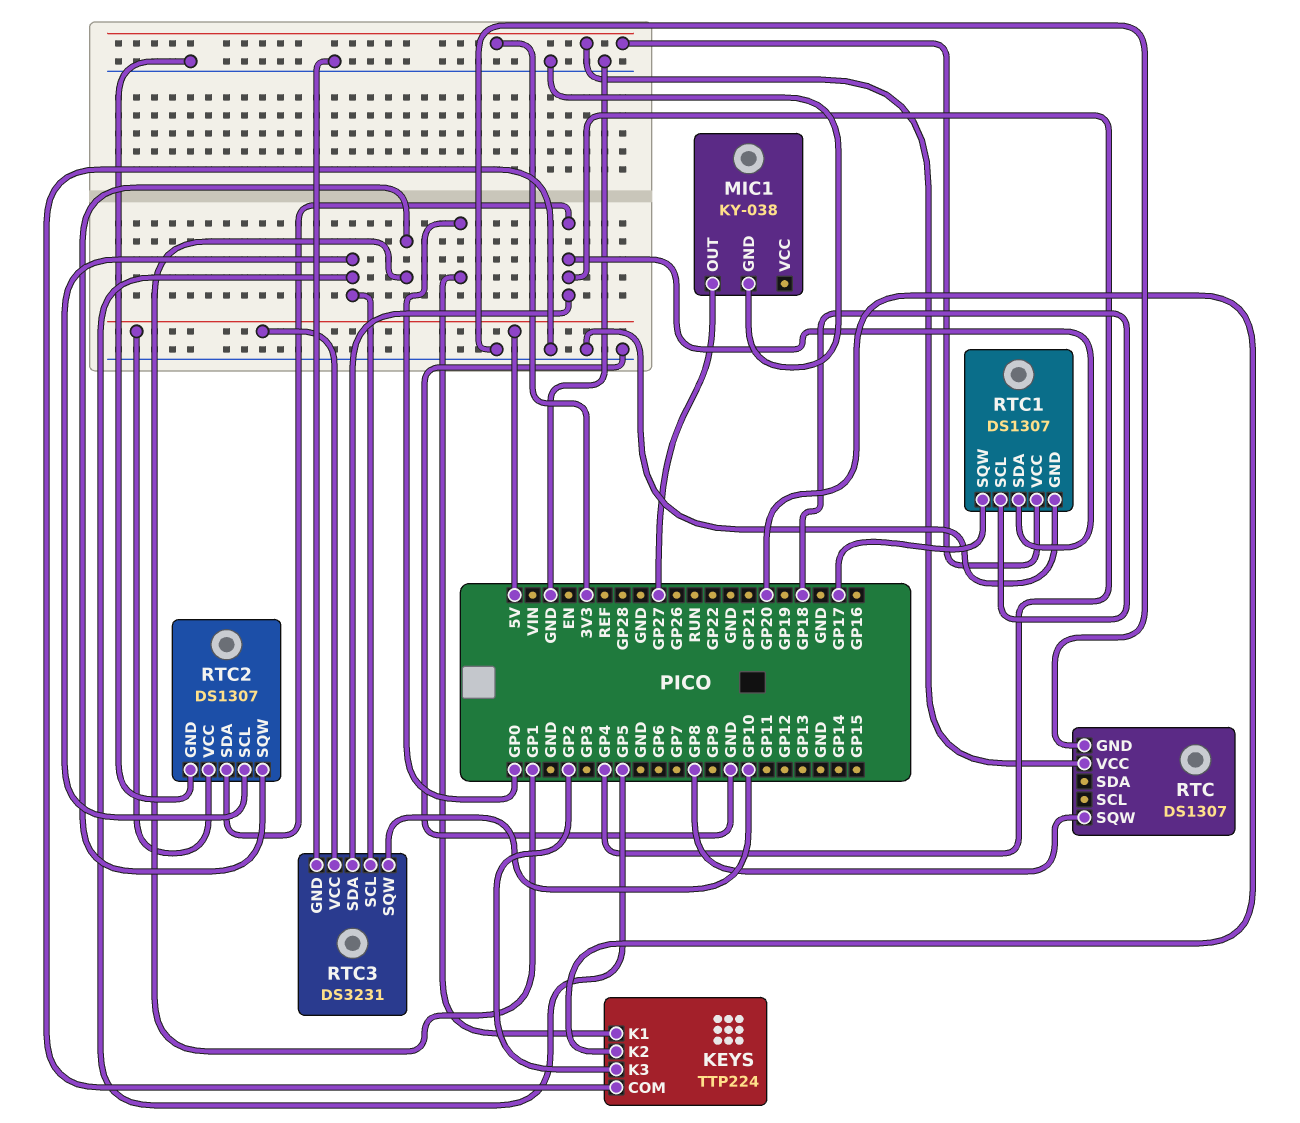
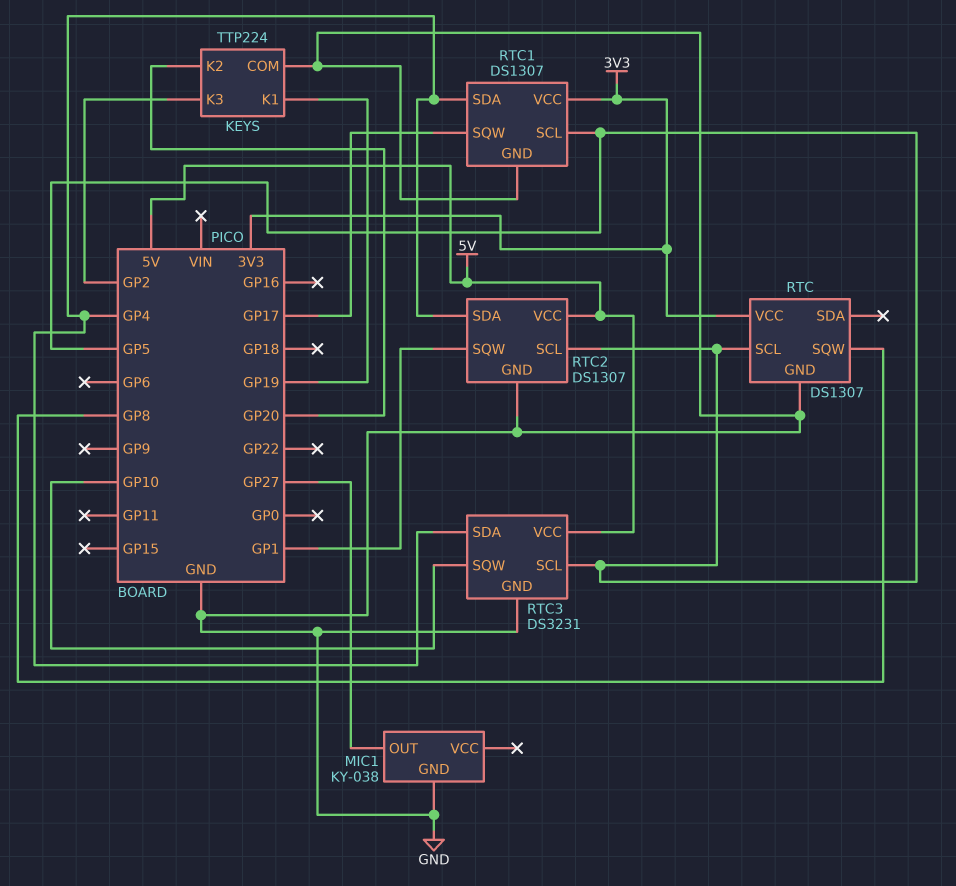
KEYS pin K1: GP0 -> GP19
RTC pin SCL: none -> GP5
RTC1 pin SCL: GP18 -> GP5

